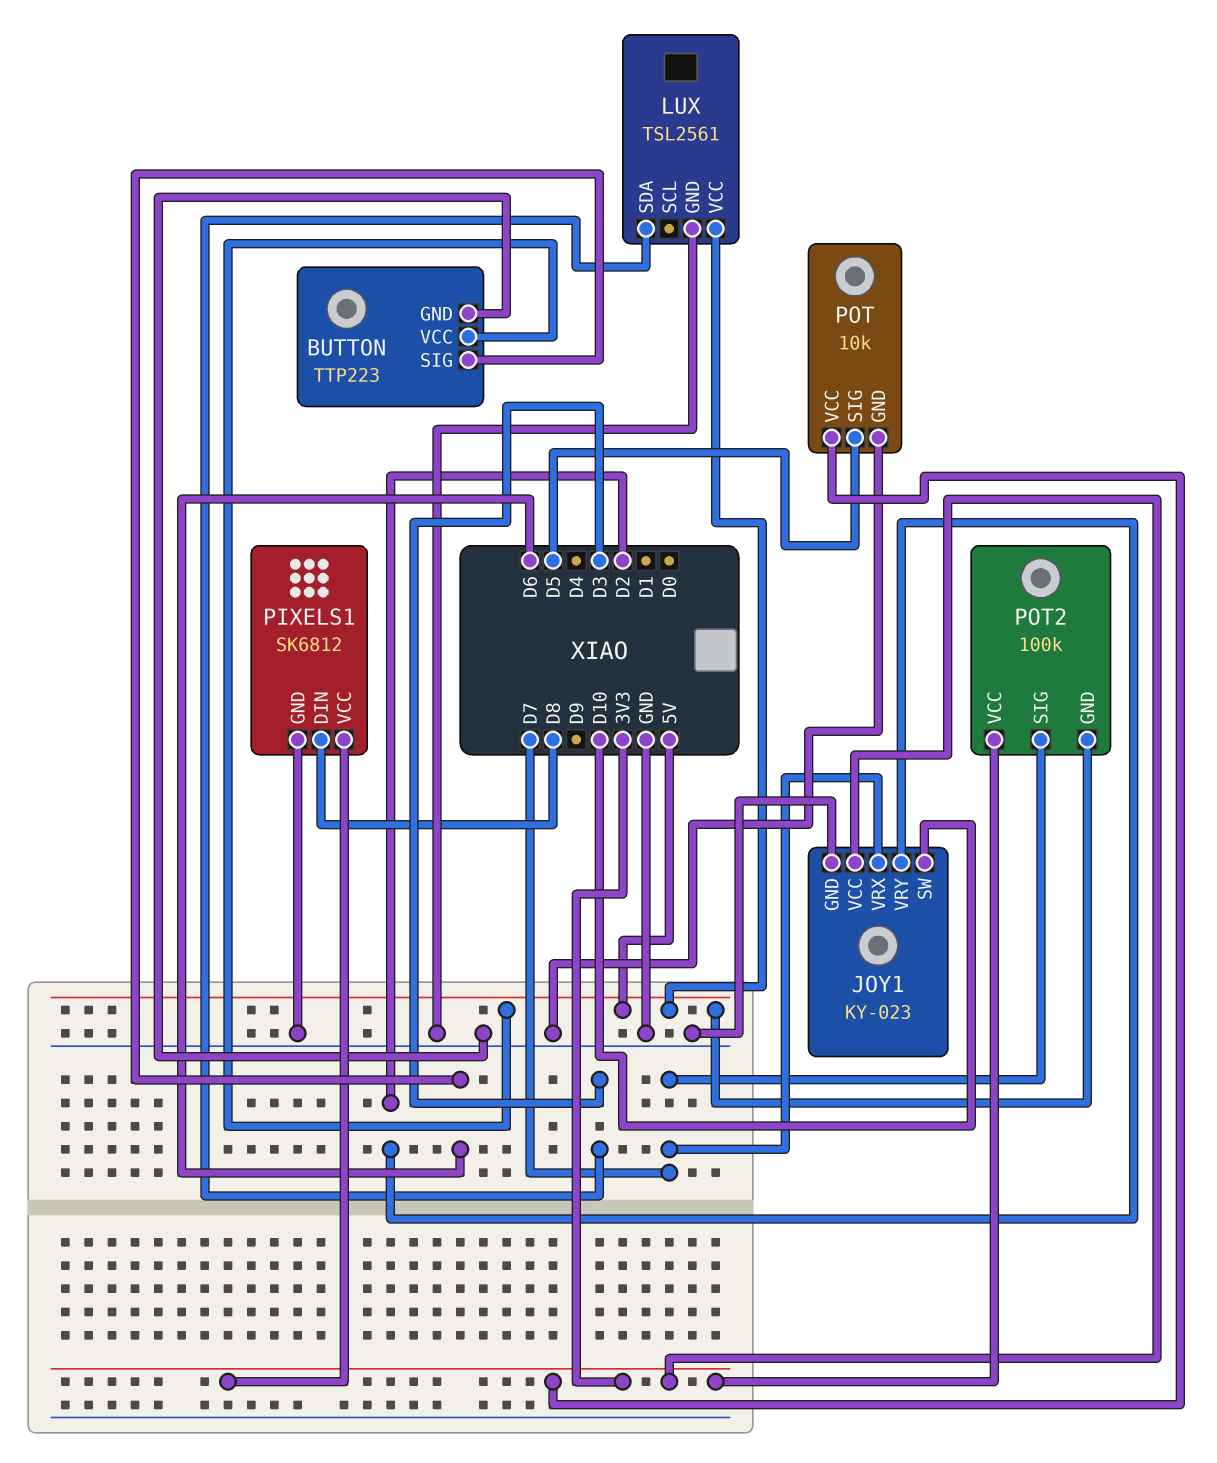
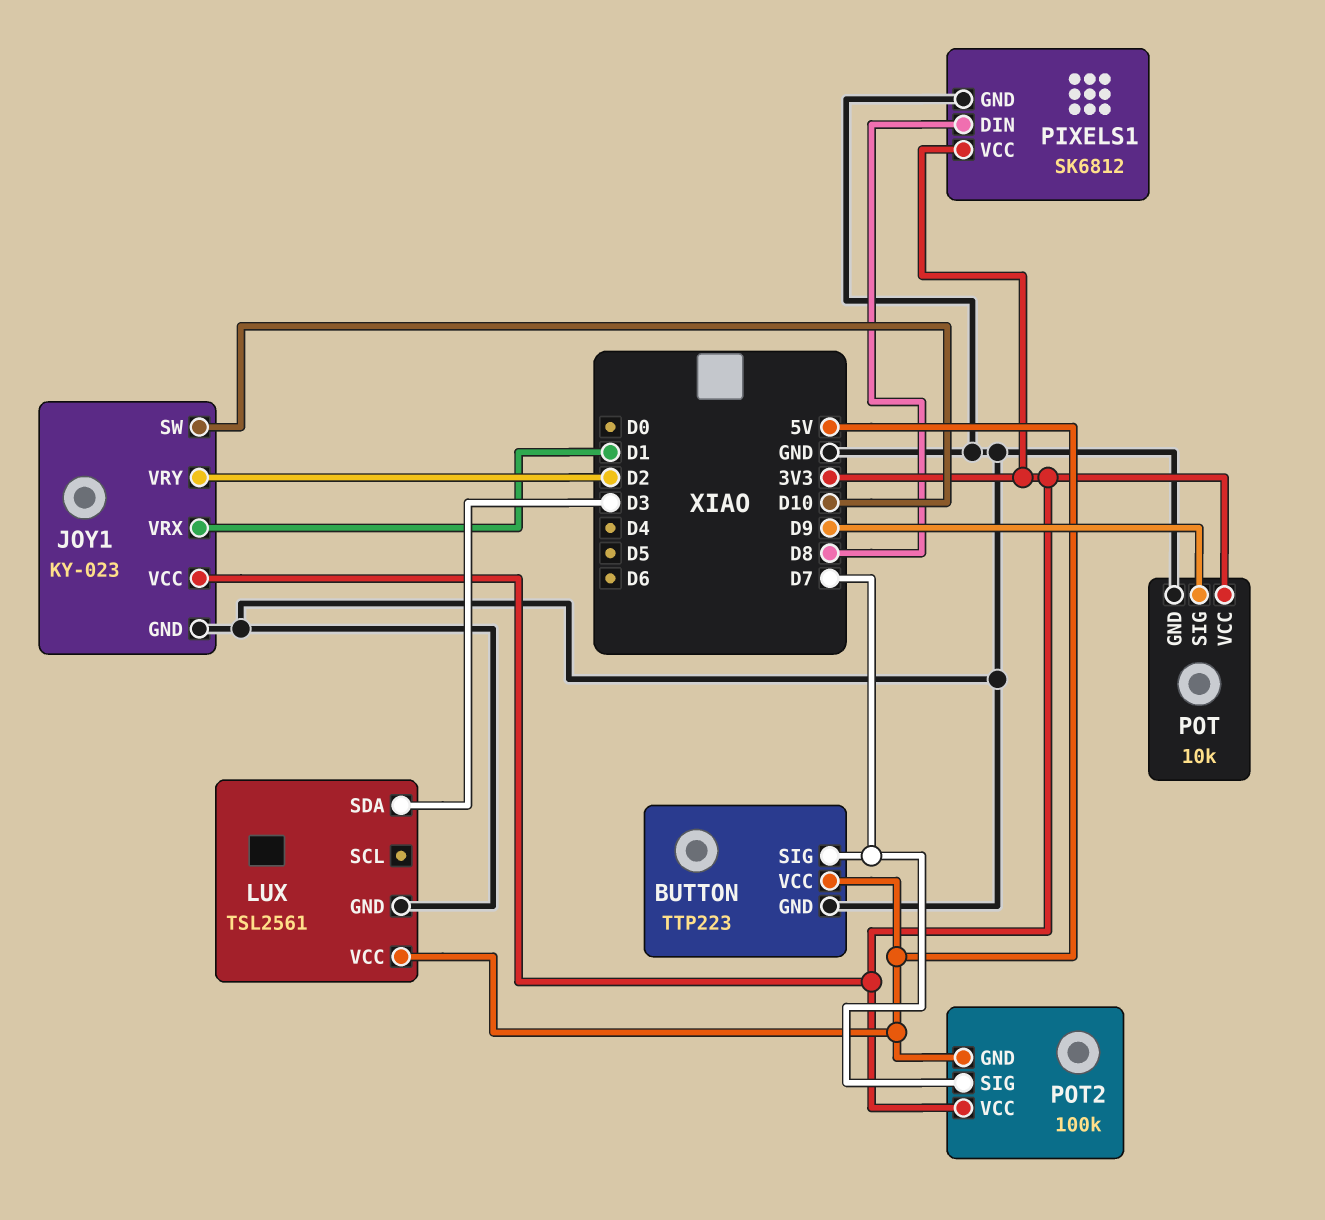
BUTTON pin SIG: D6 -> D7
JOY1 pin VRX: D7 -> D1
POT pin SIG: D5 -> D9

